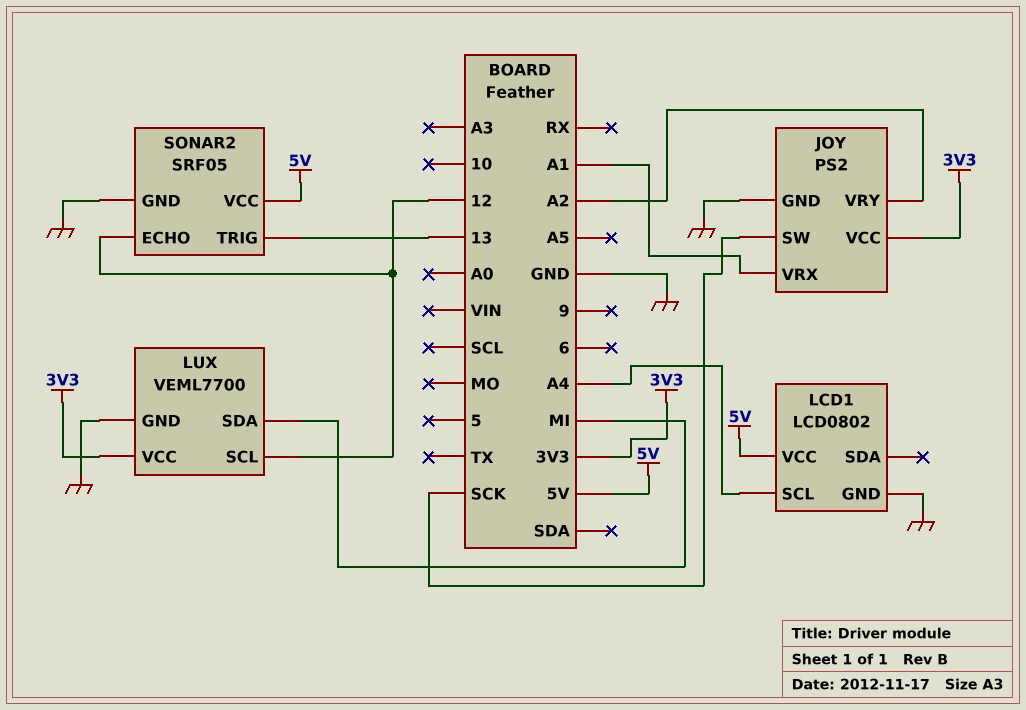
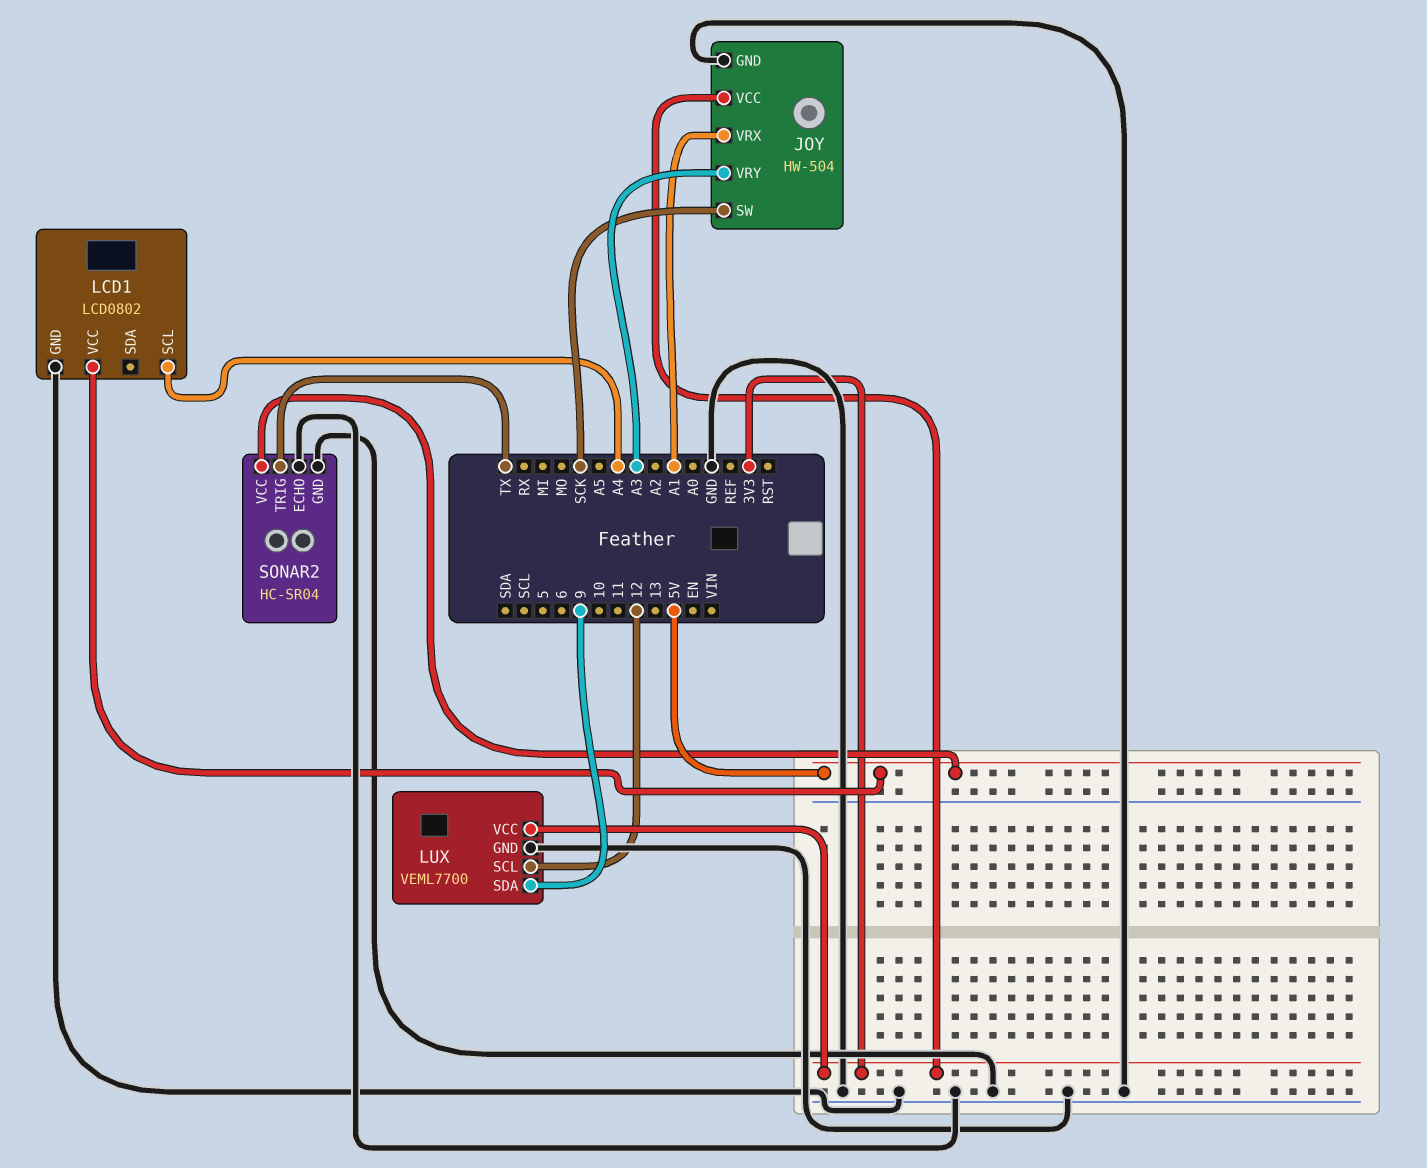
JOY: PS2 -> HW-504
JOY pin VRY: A2 -> A3
LUX pin SDA: MI -> 9
SONAR2: SRF05 -> HC-SR04
SONAR2 pin ECHO: 12 -> GND
SONAR2 pin TRIG: 13 -> TX

